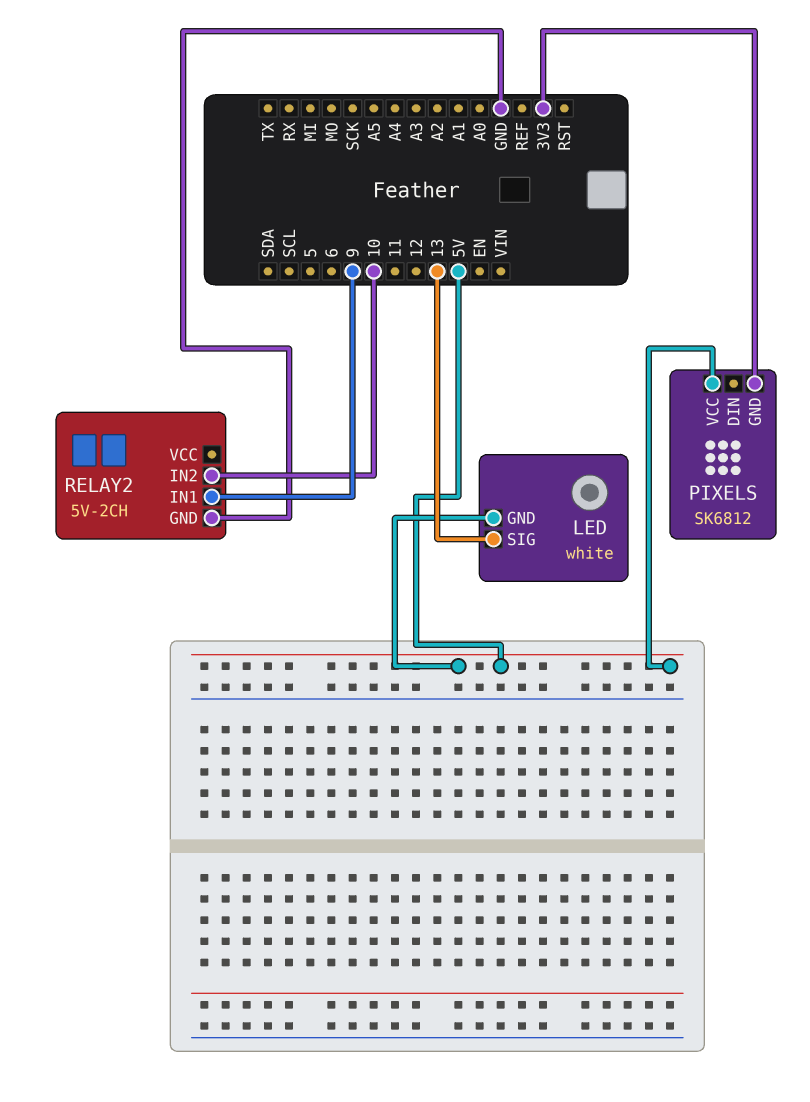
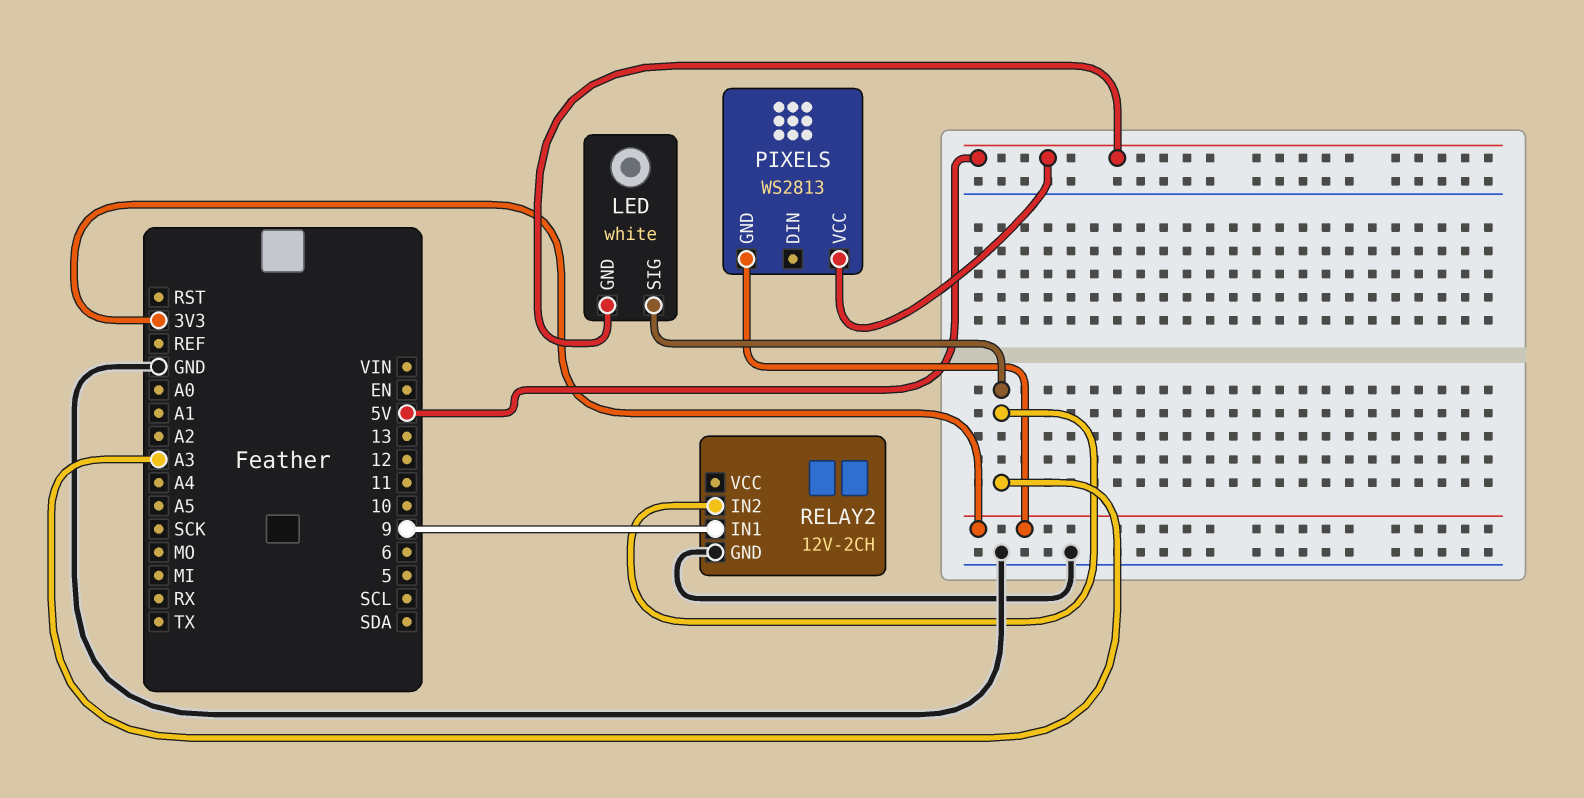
LED pin SIG: 13 -> A3
PIXELS: SK6812 -> WS2813
RELAY2: 5V-2CH -> 12V-2CH
RELAY2 pin IN2: 10 -> A3

